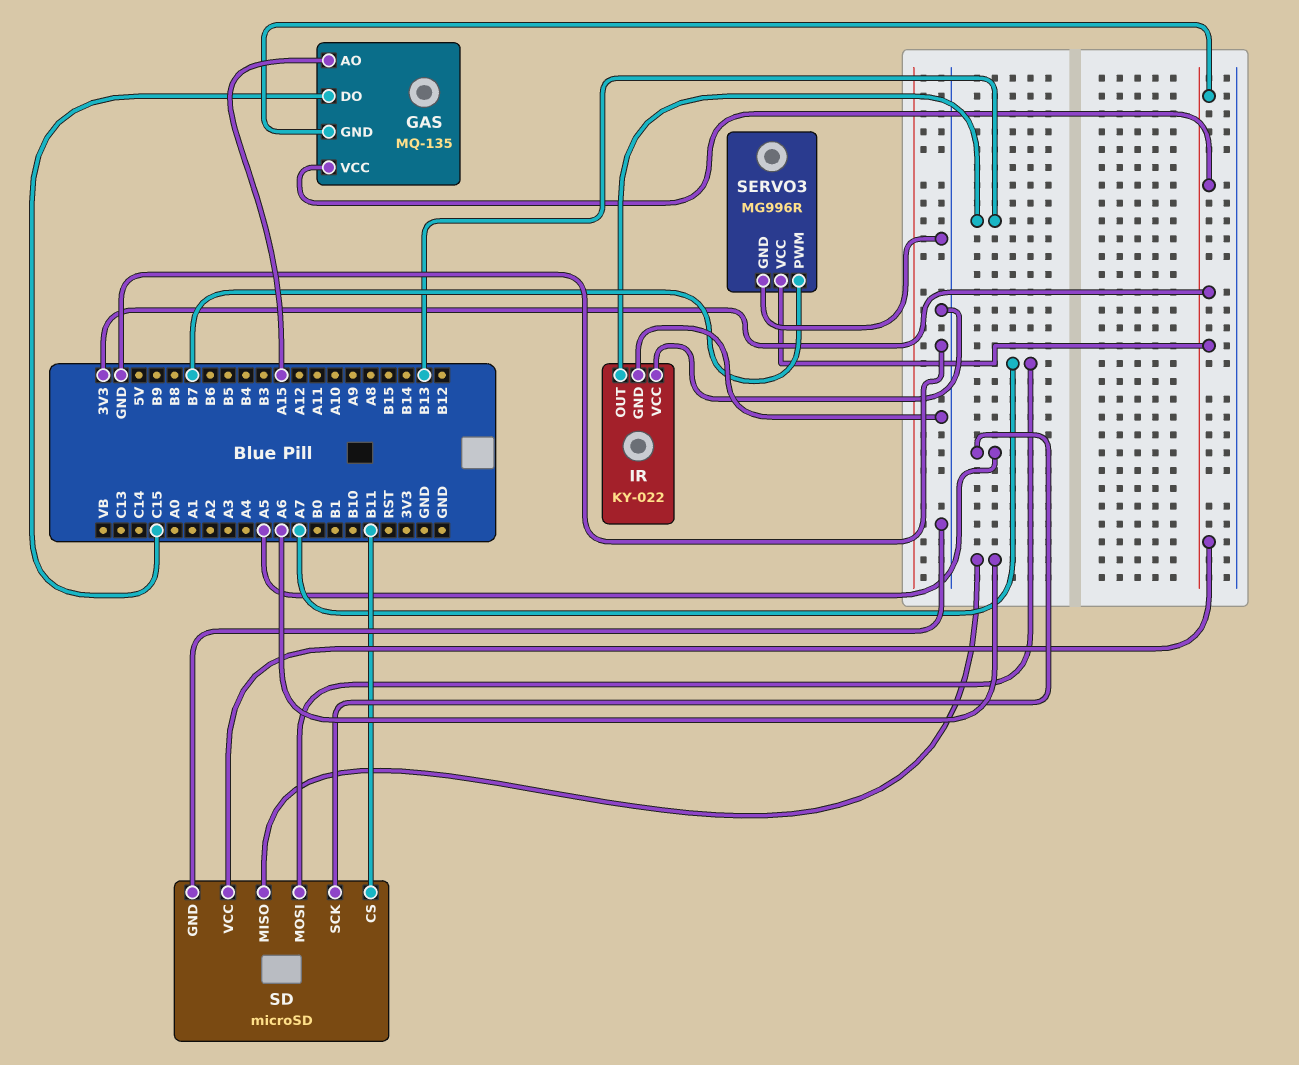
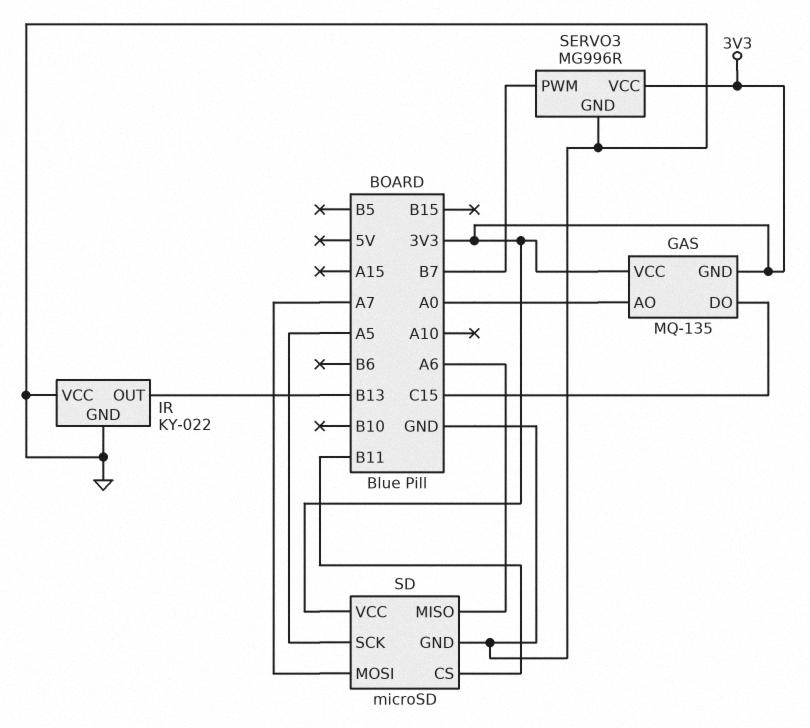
GAS pin AO: A15 -> A0

